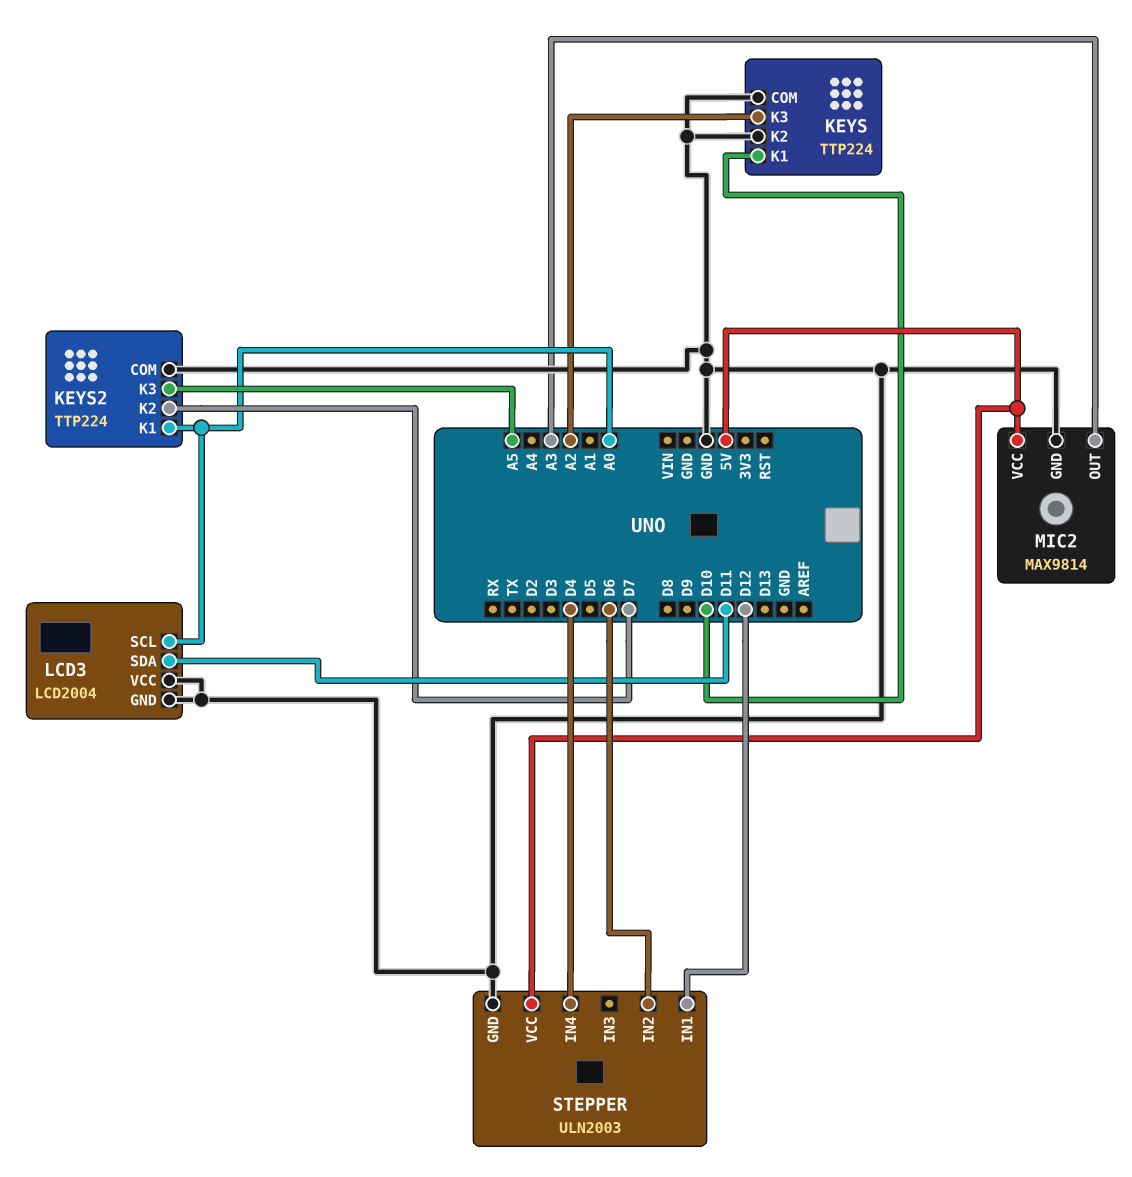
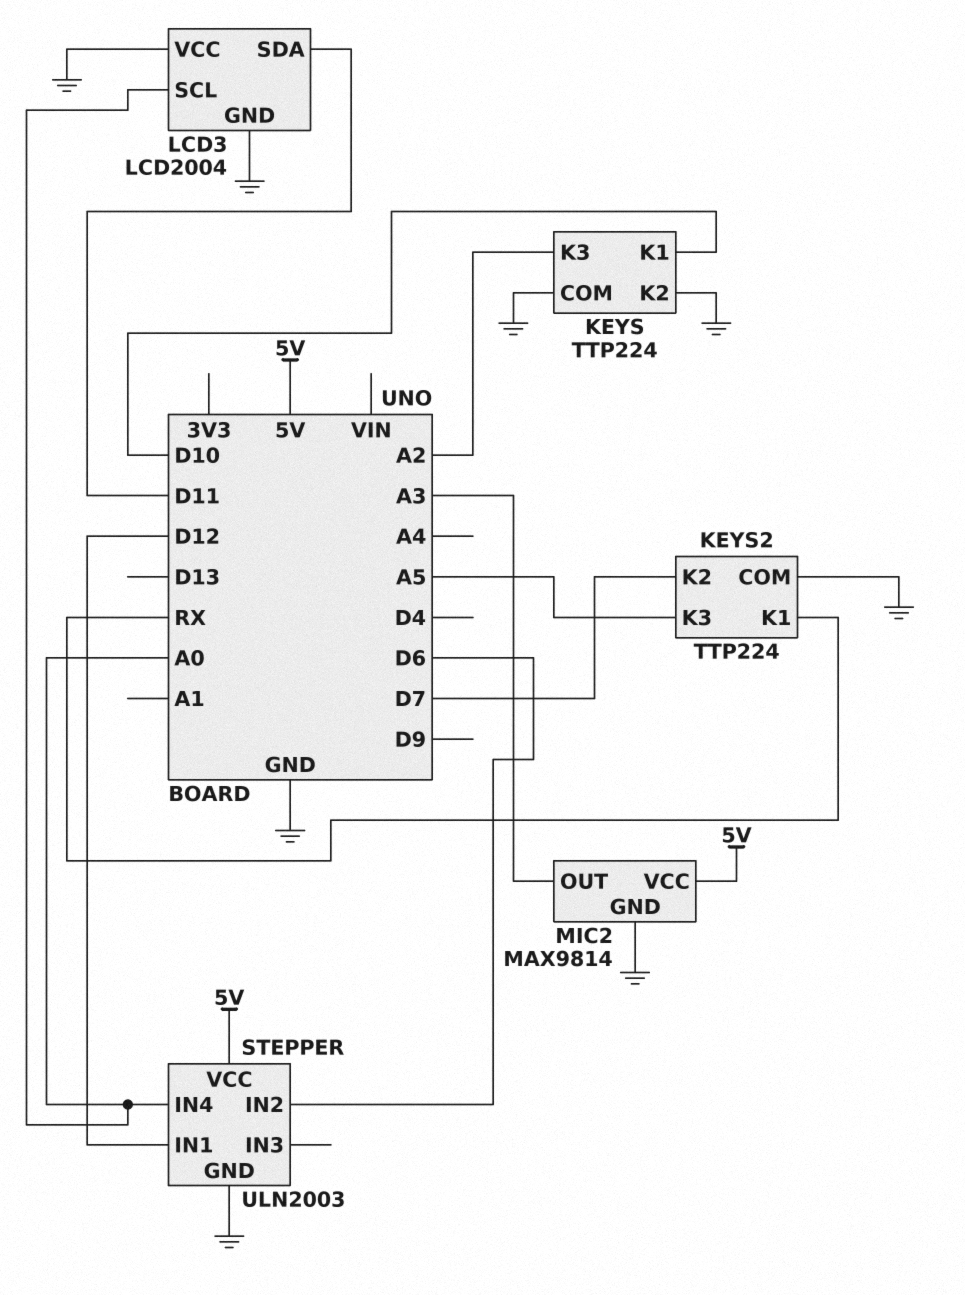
KEYS2 pin K1: A0 -> RX
STEPPER pin IN4: D4 -> A0

